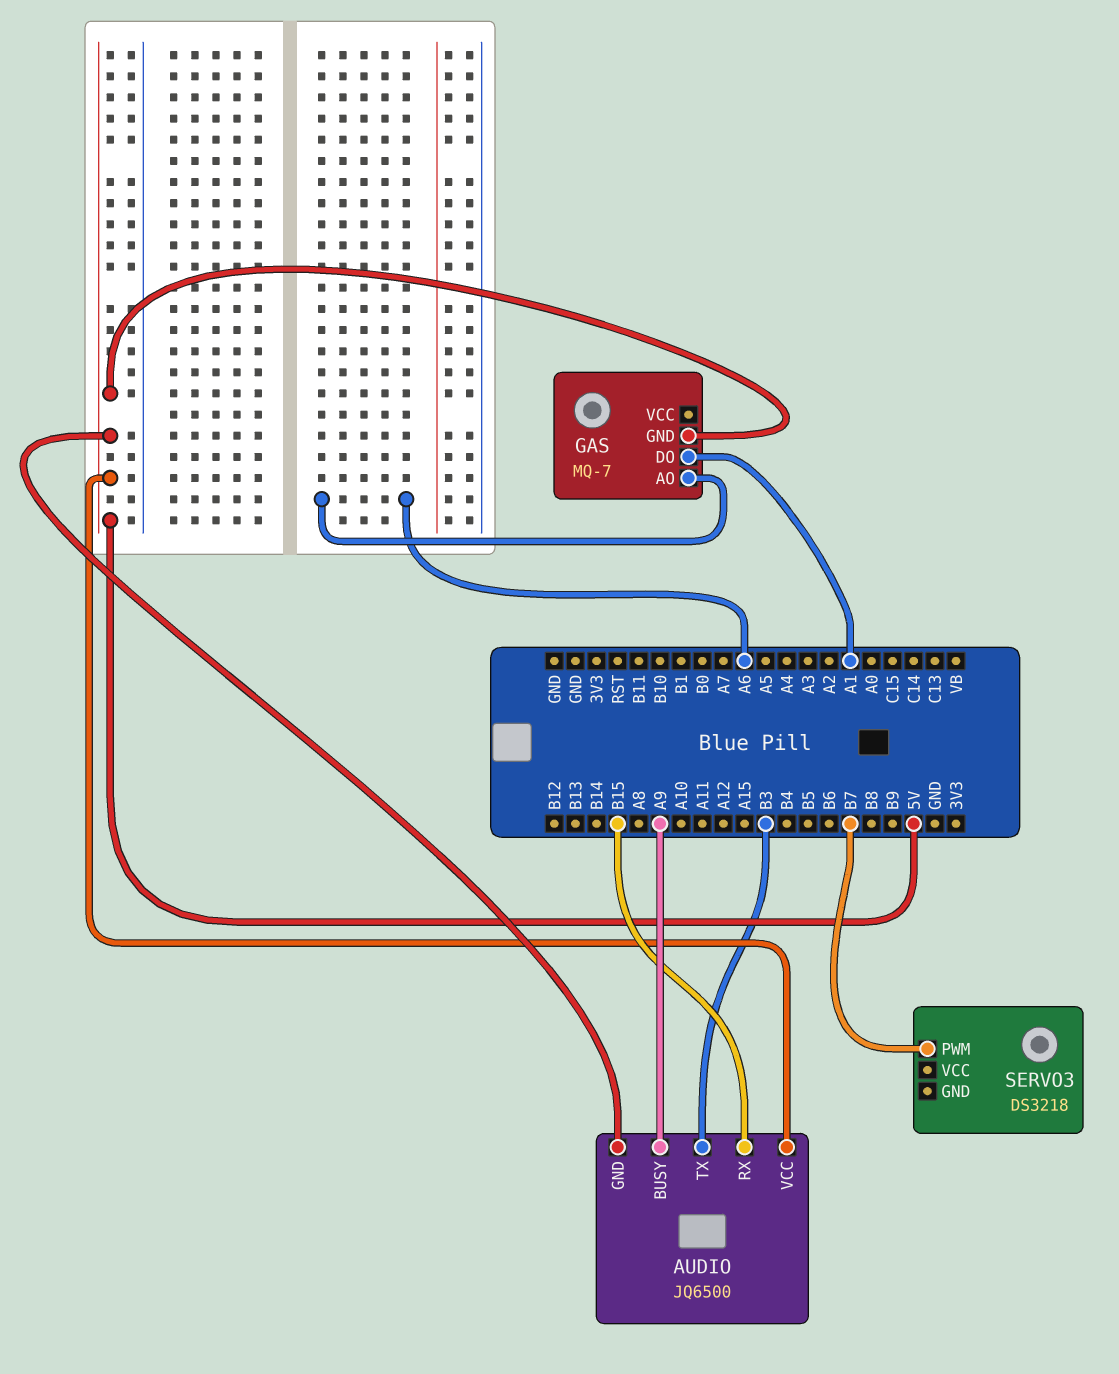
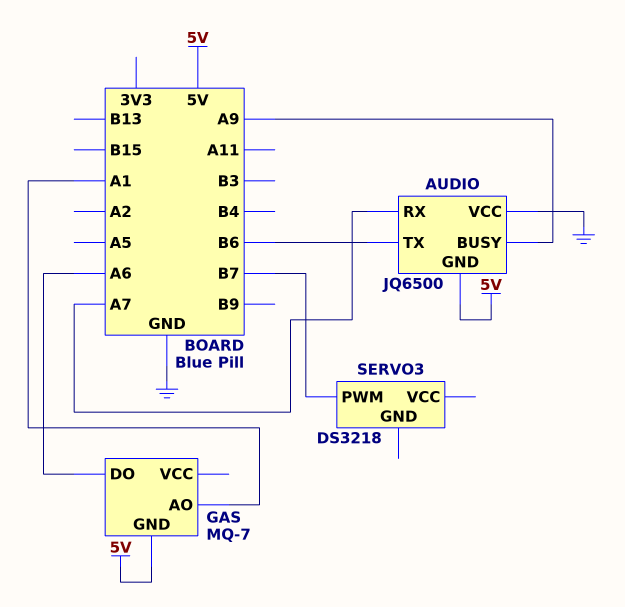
AUDIO pin RX: B15 -> A7
AUDIO pin TX: B3 -> B6
AUDIO pin VCC: 5V -> GND
GAS pin AO: A6 -> A1
GAS pin DO: A1 -> A6

